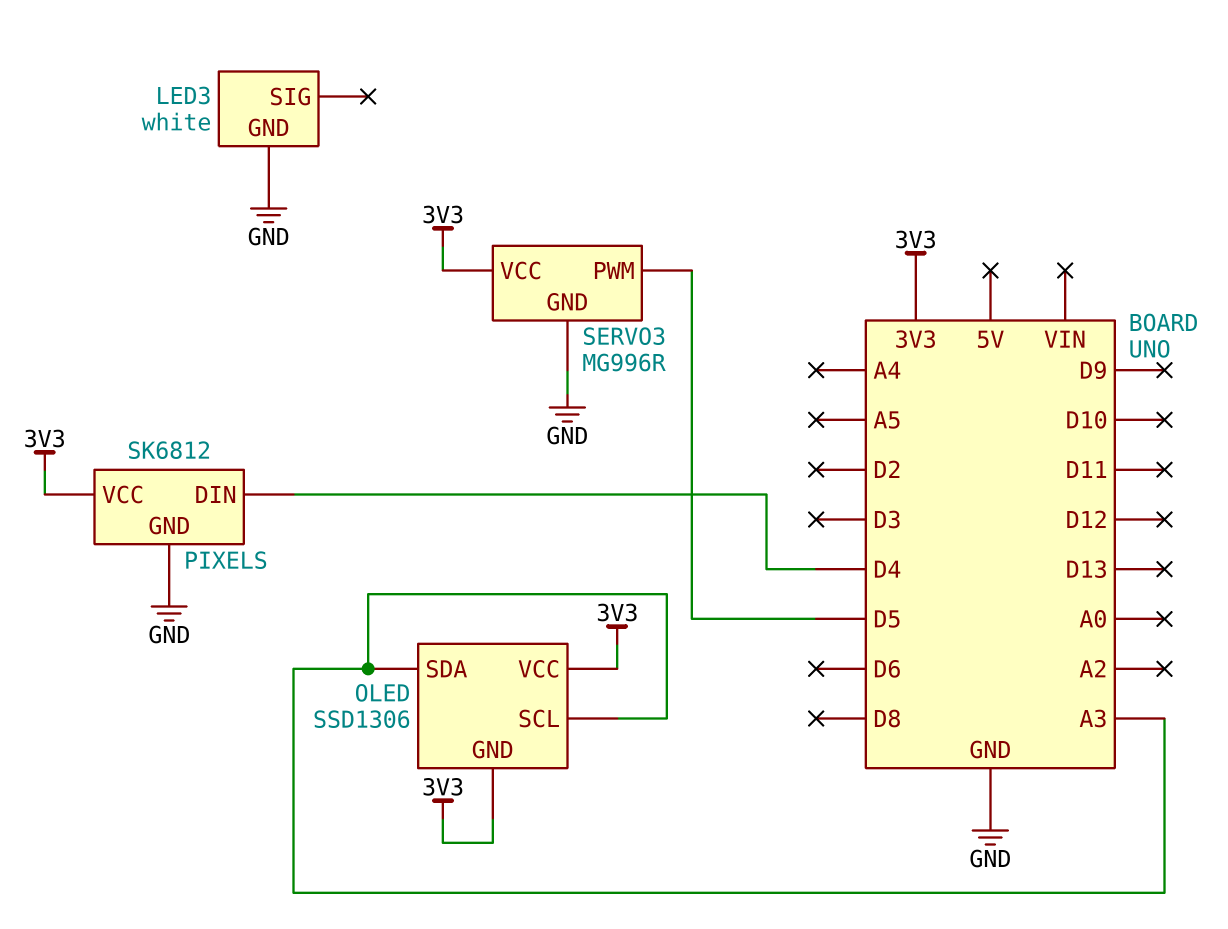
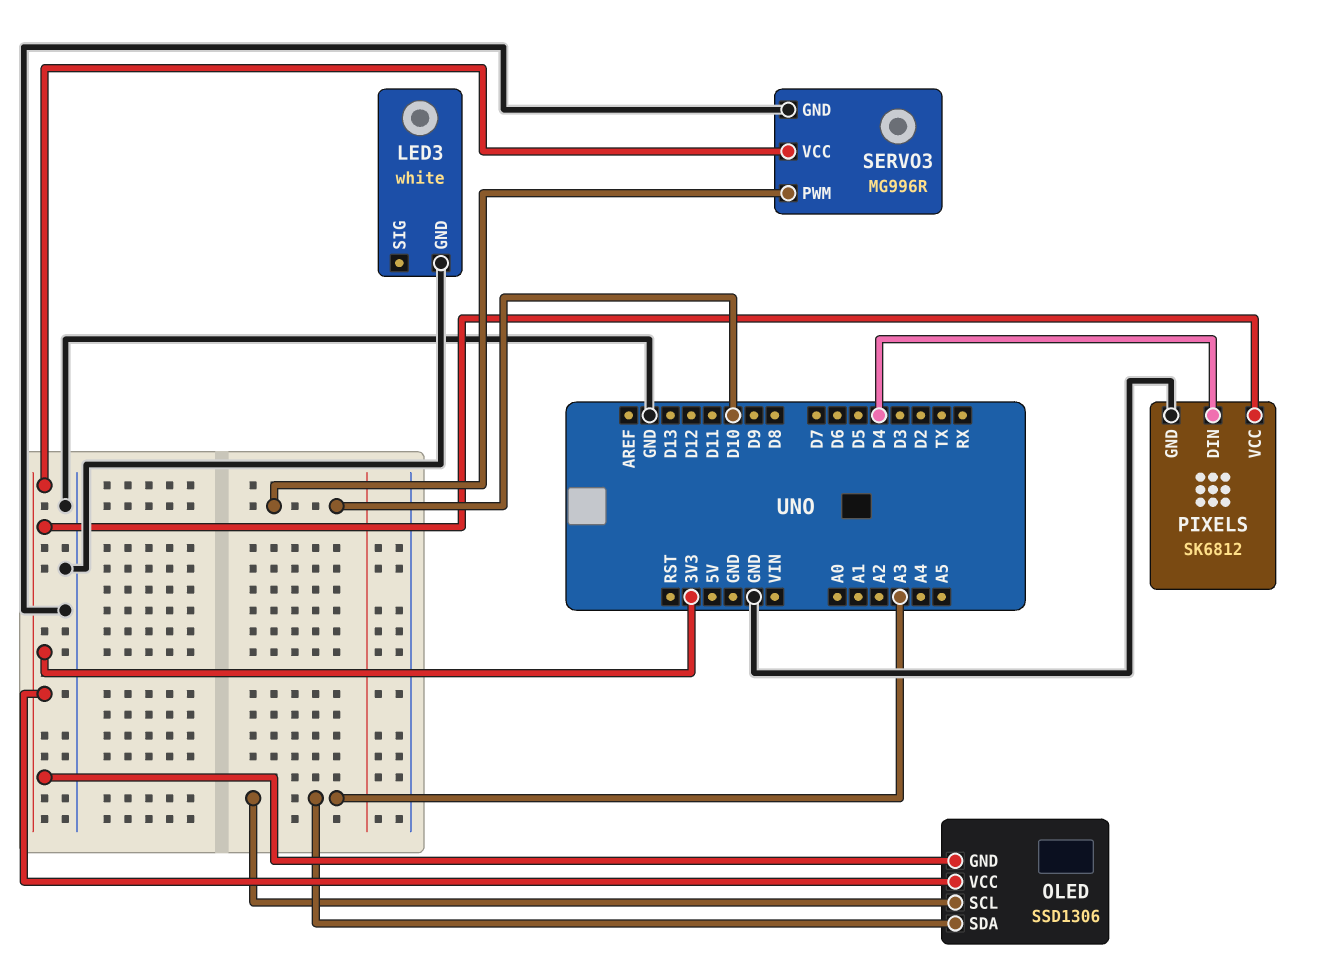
SERVO3 pin PWM: D5 -> D10

